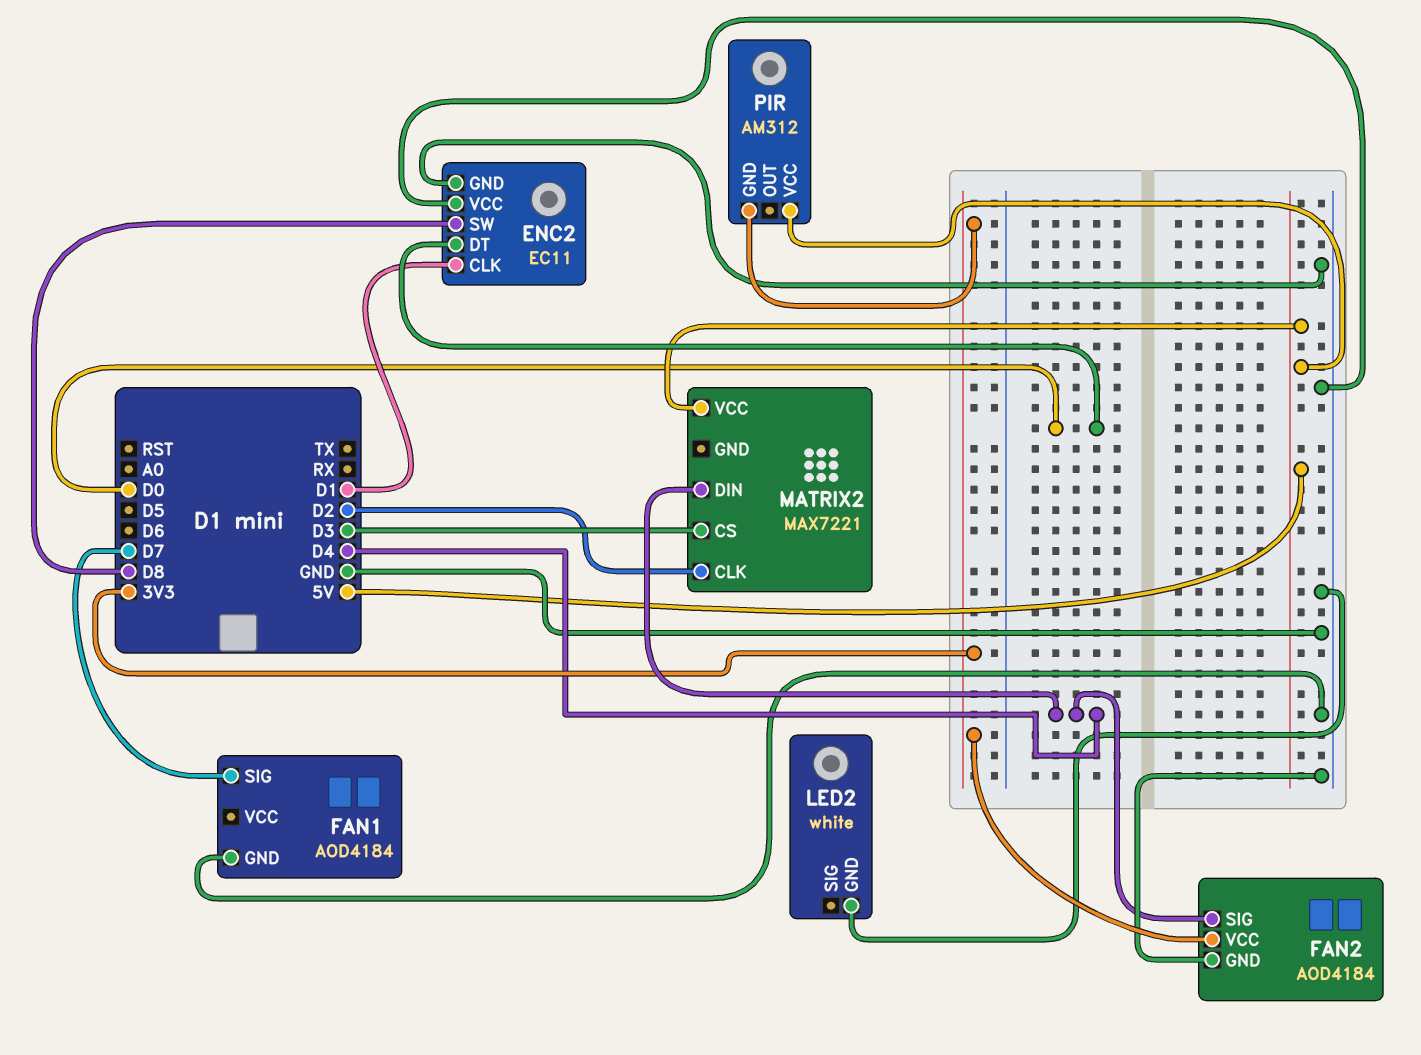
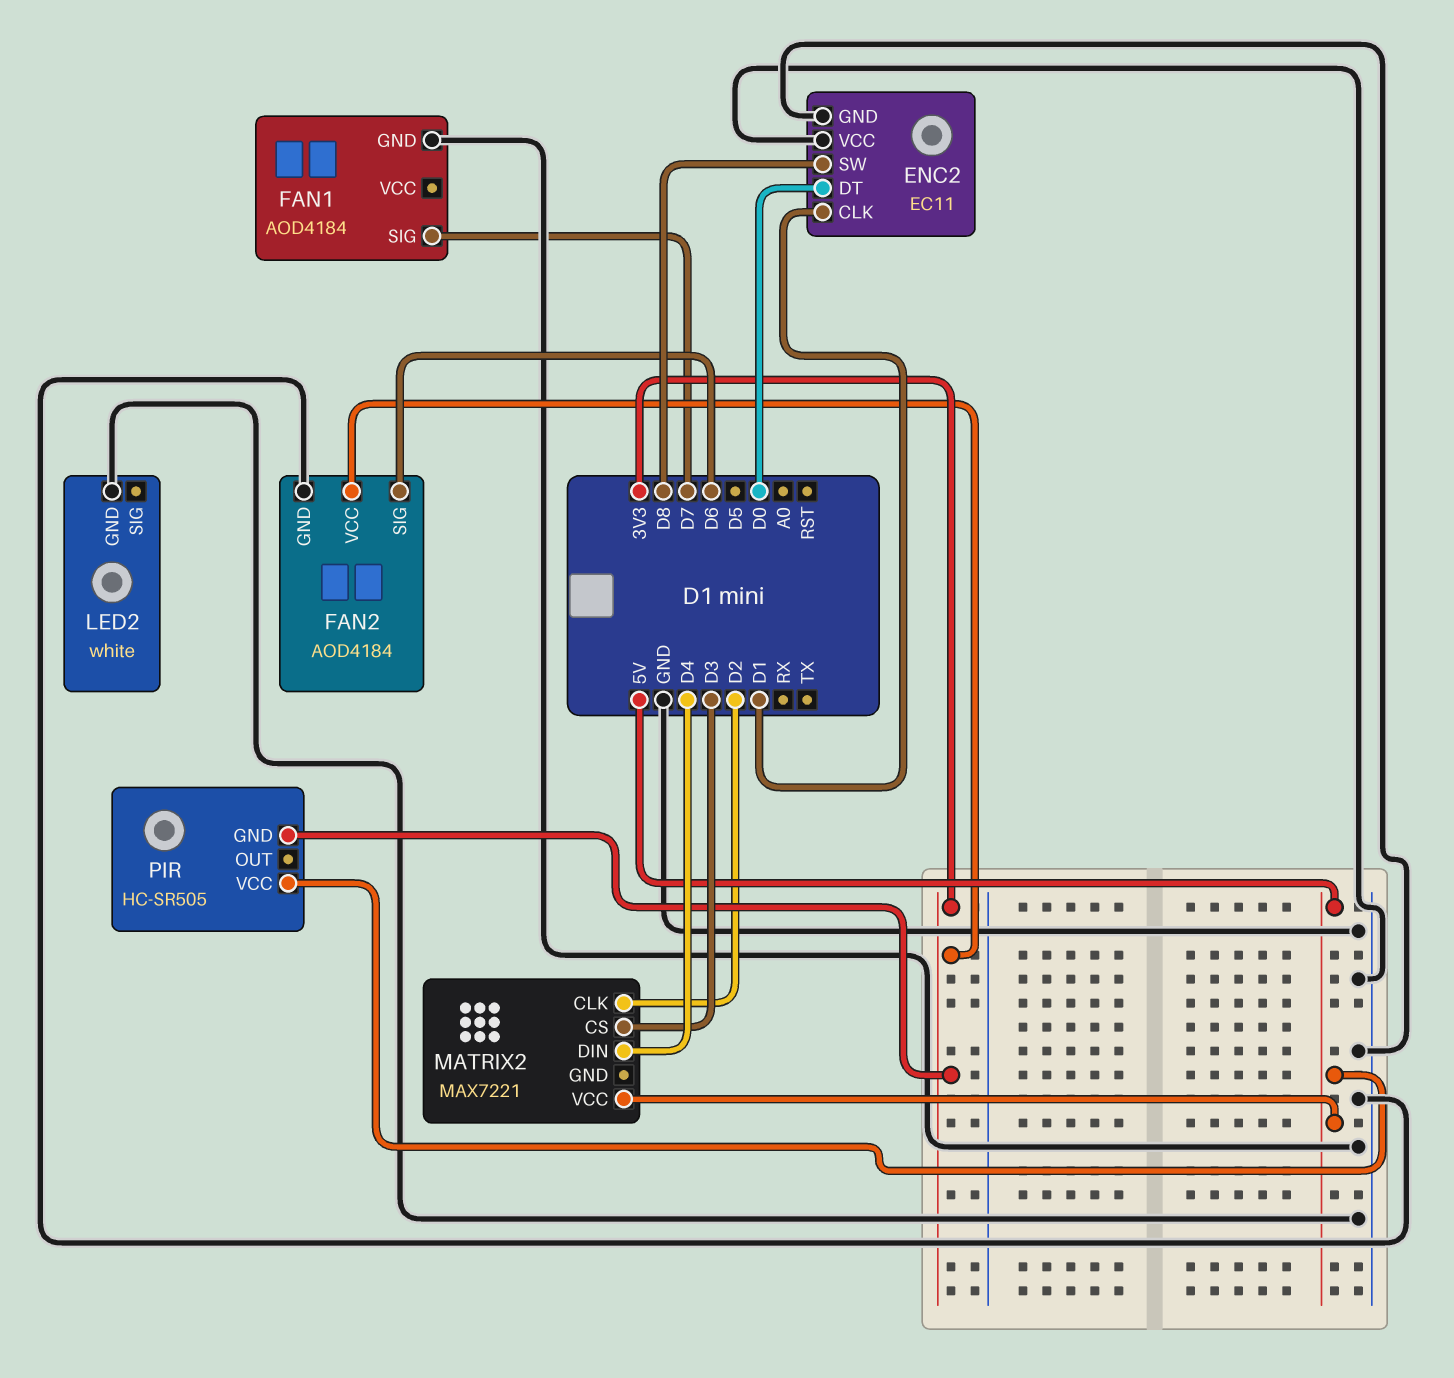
FAN2 pin SIG: D4 -> D6
PIR: AM312 -> HC-SR505

